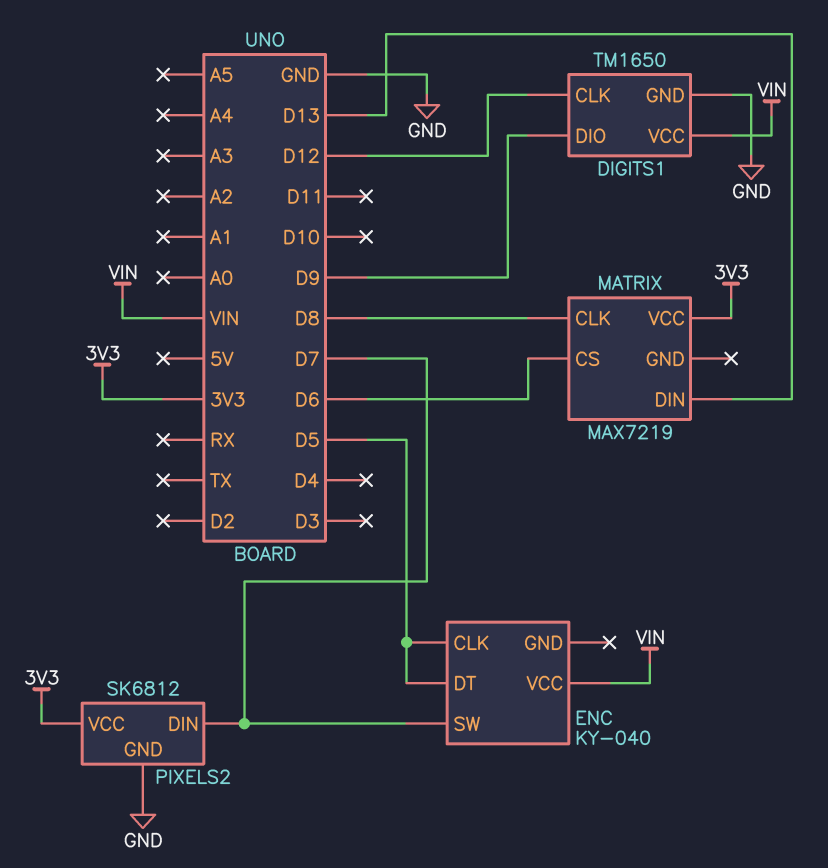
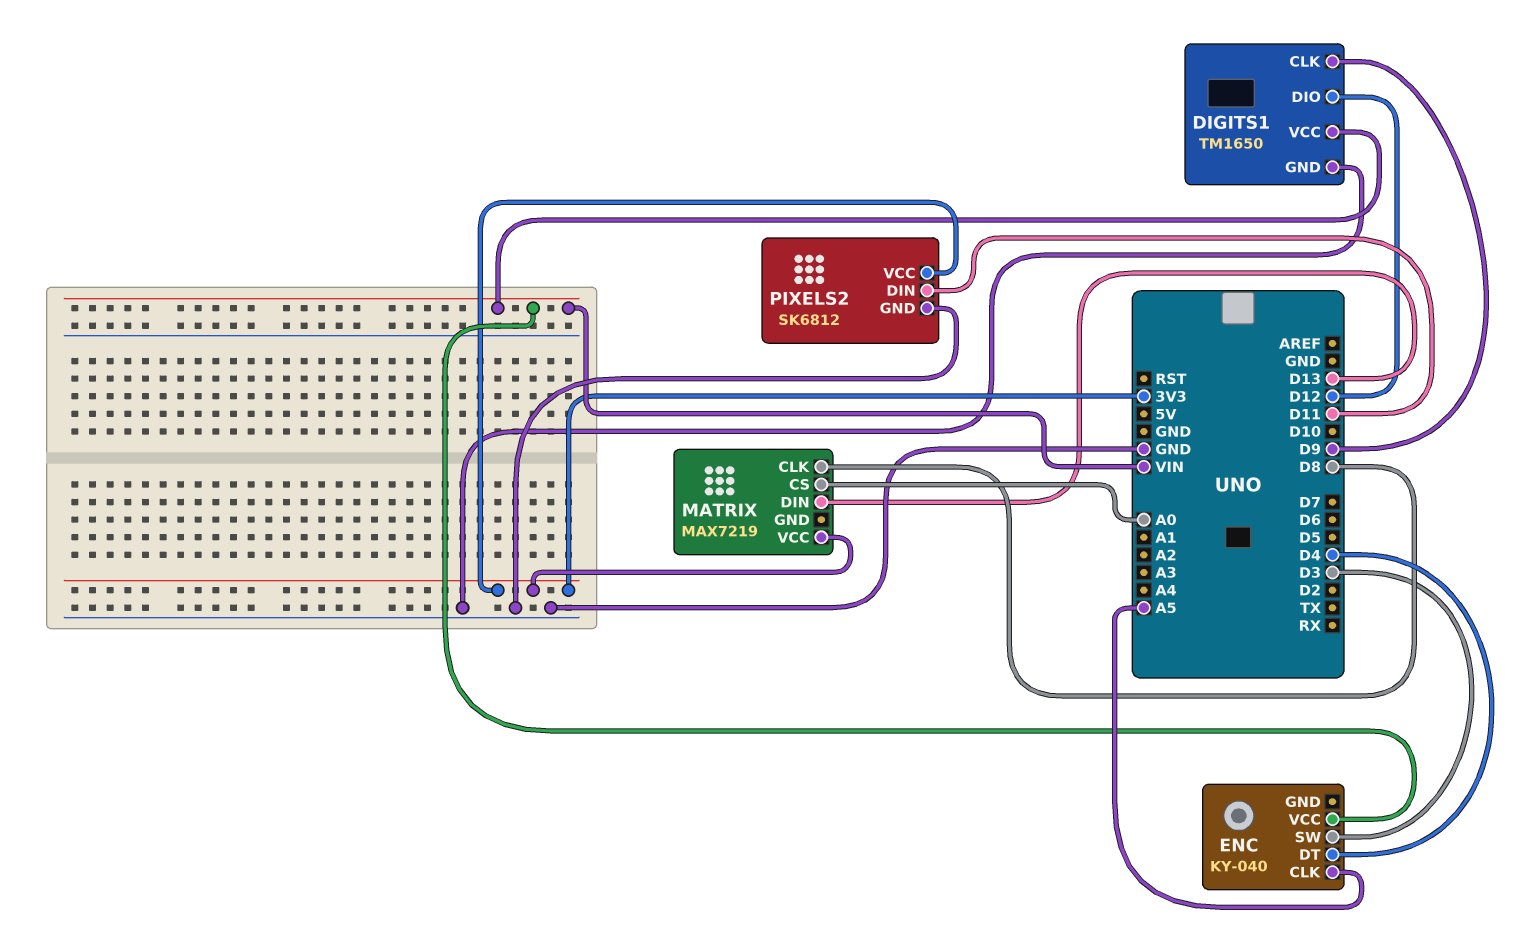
DIGITS1 pin CLK: D12 -> D9
DIGITS1 pin DIO: D9 -> D12
ENC pin CLK: D5 -> A5
ENC pin DT: D5 -> D4
ENC pin SW: D7 -> D3
MATRIX pin CS: D6 -> A0
PIXELS2 pin DIN: D7 -> D11

